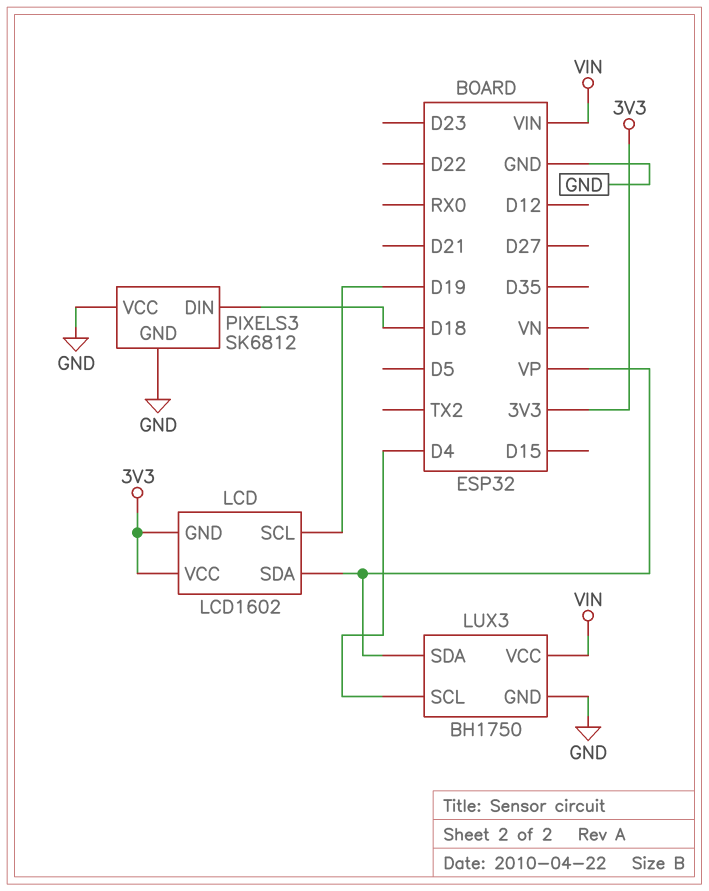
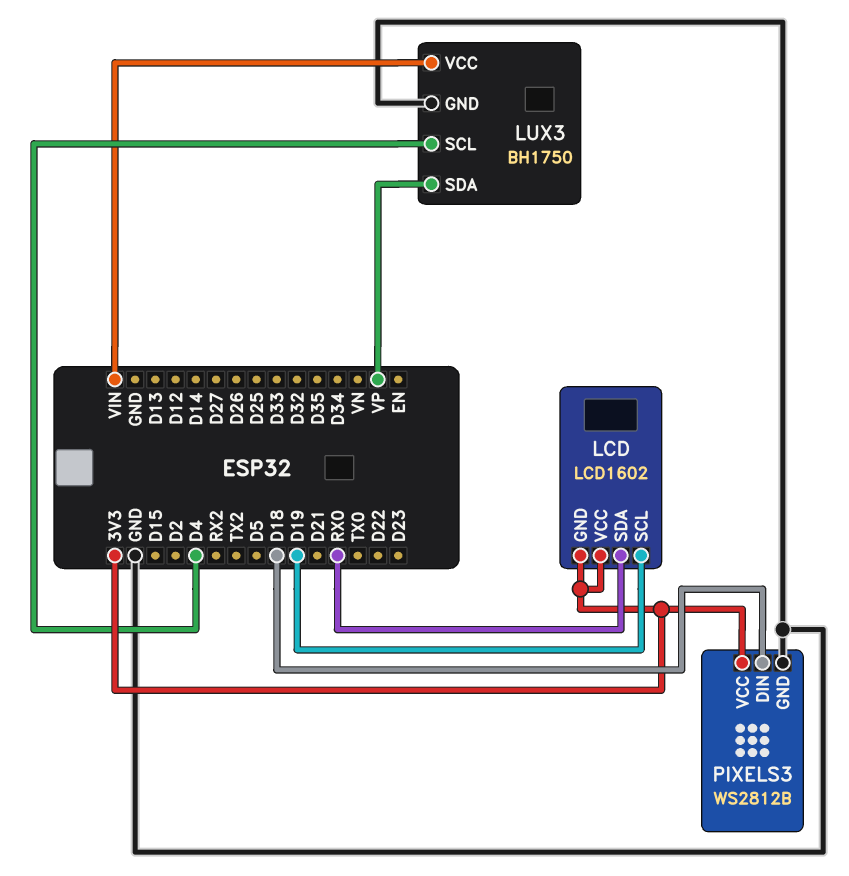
LCD pin SDA: VP -> RX0
PIXELS3: SK6812 -> WS2812B
PIXELS3 pin VCC: GND -> 3V3

